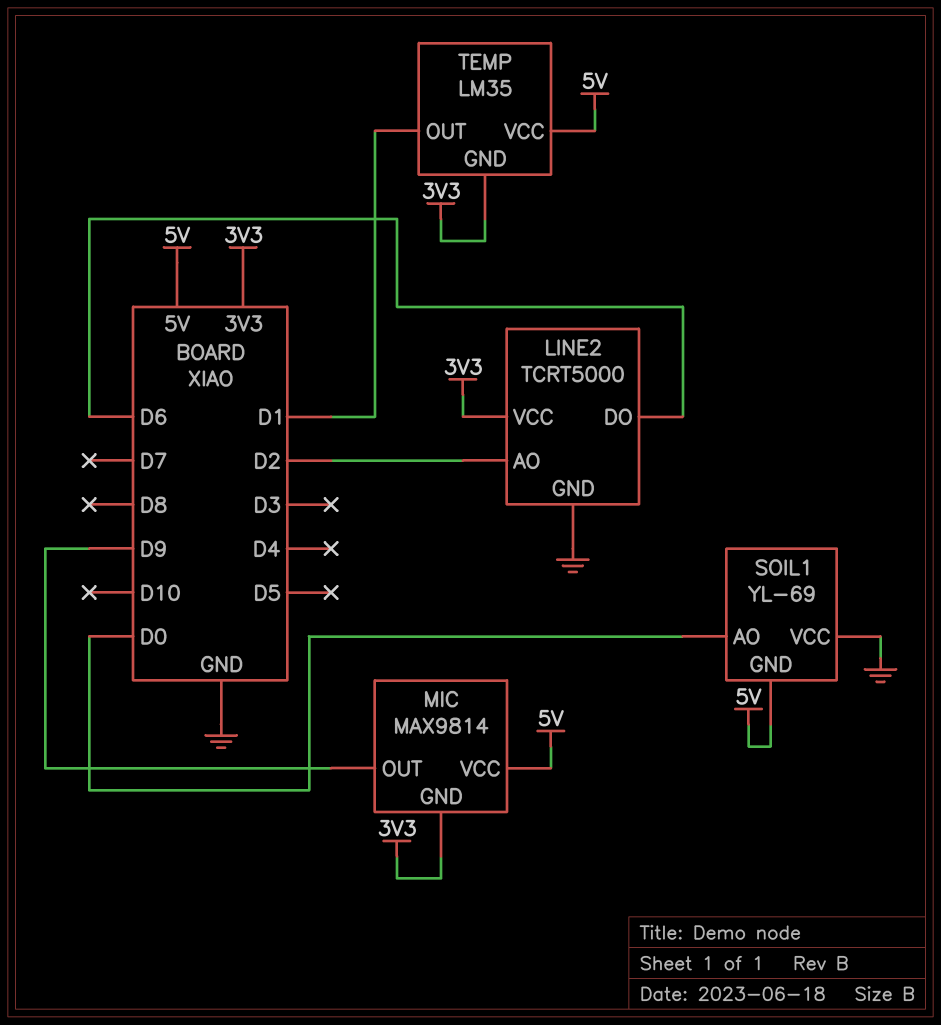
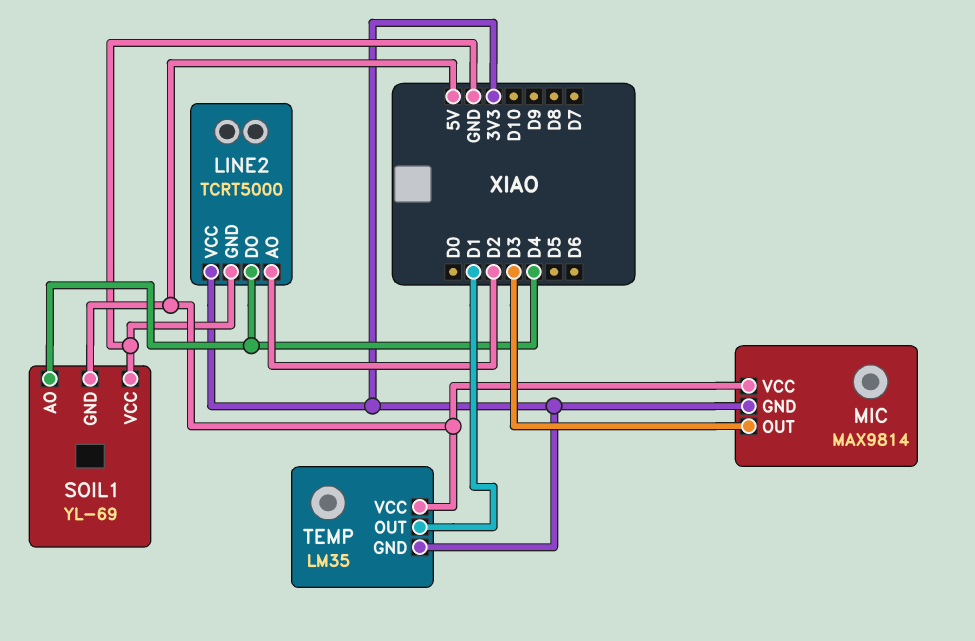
LINE2 pin DO: D6 -> D4
MIC pin OUT: D9 -> D3
SOIL1 pin AO: D0 -> D4

